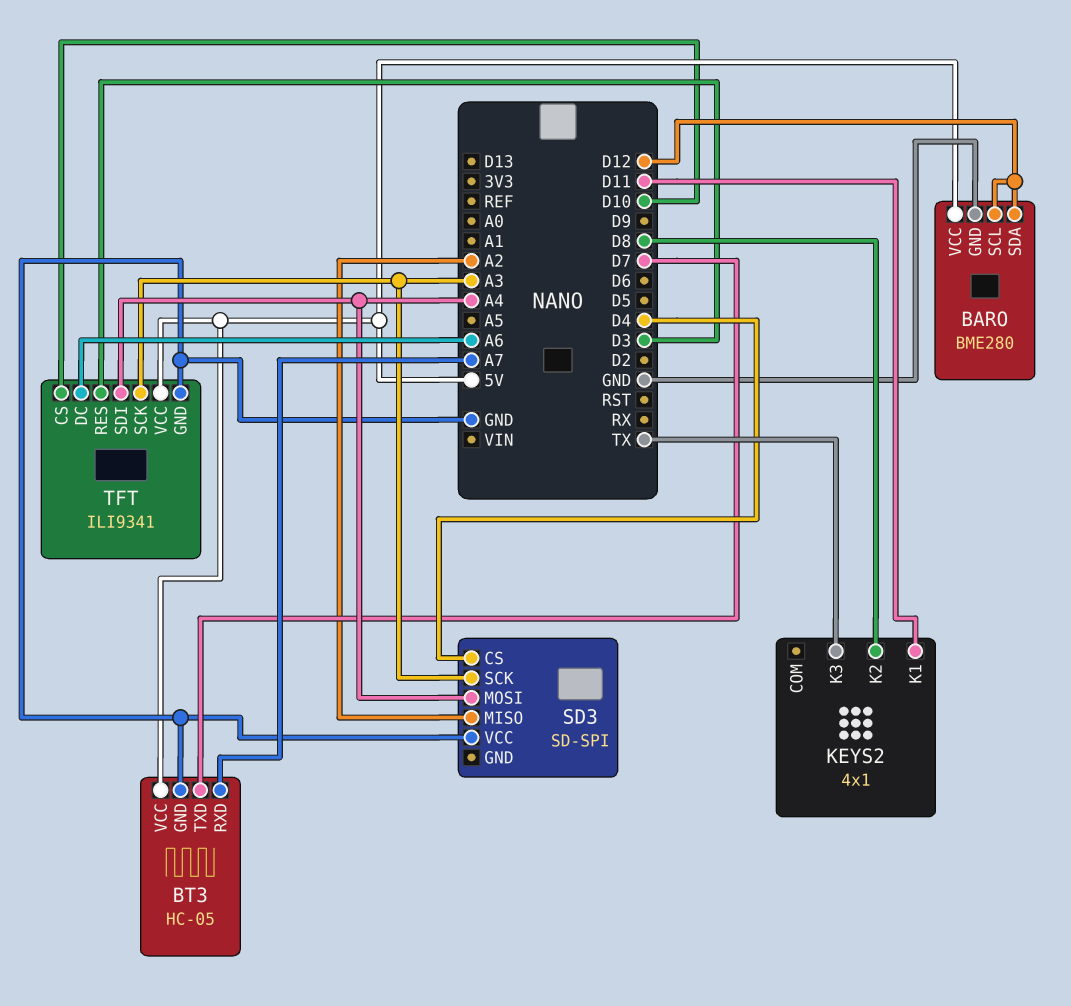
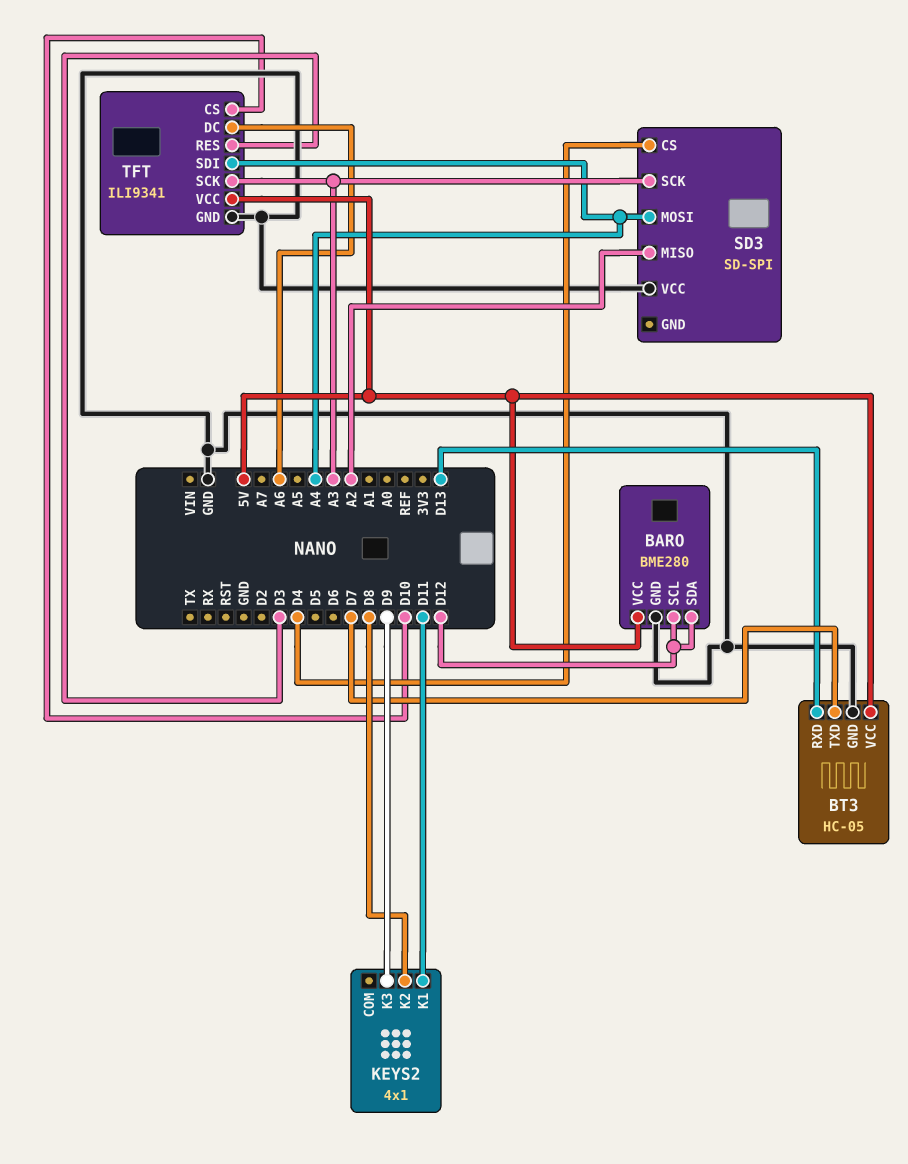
BT3 pin RXD: A7 -> D13
KEYS2 pin K3: TX -> D9

